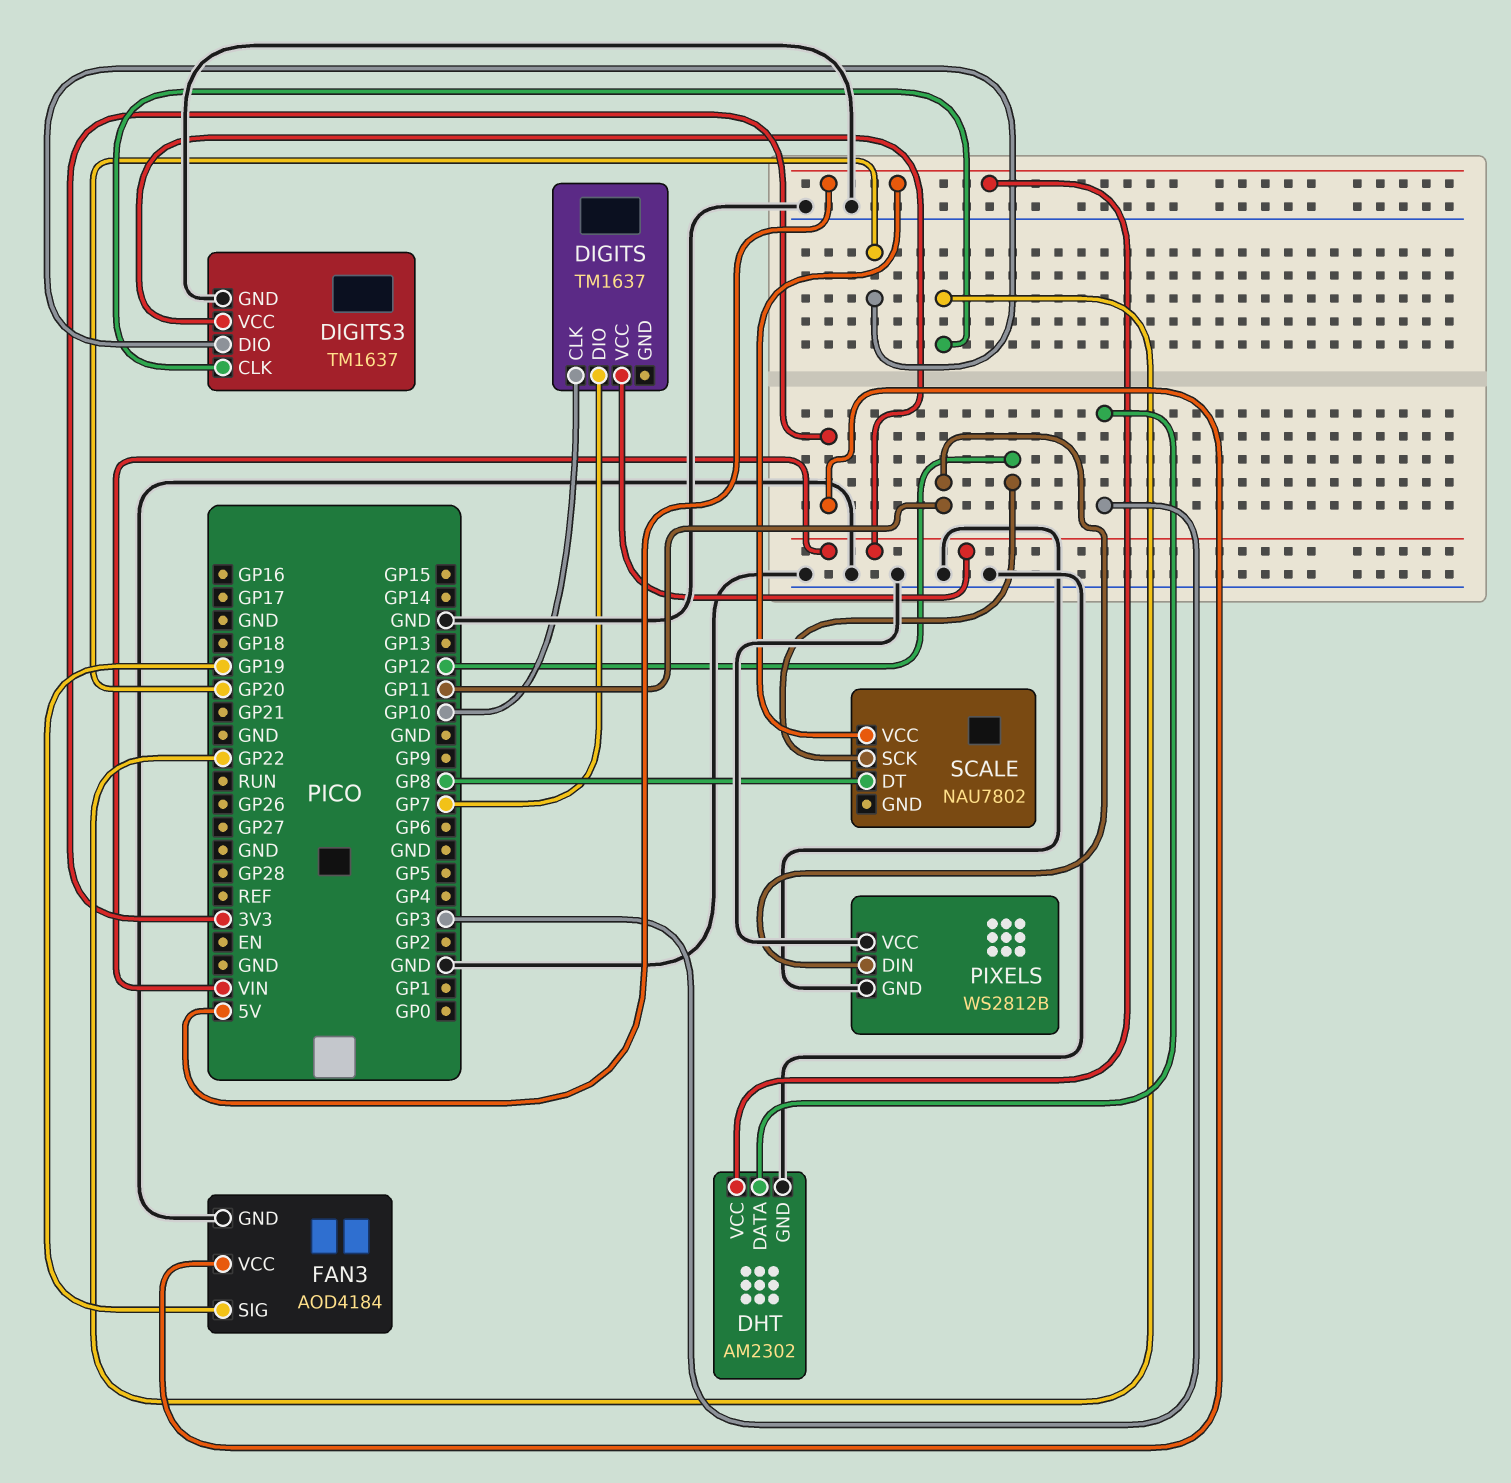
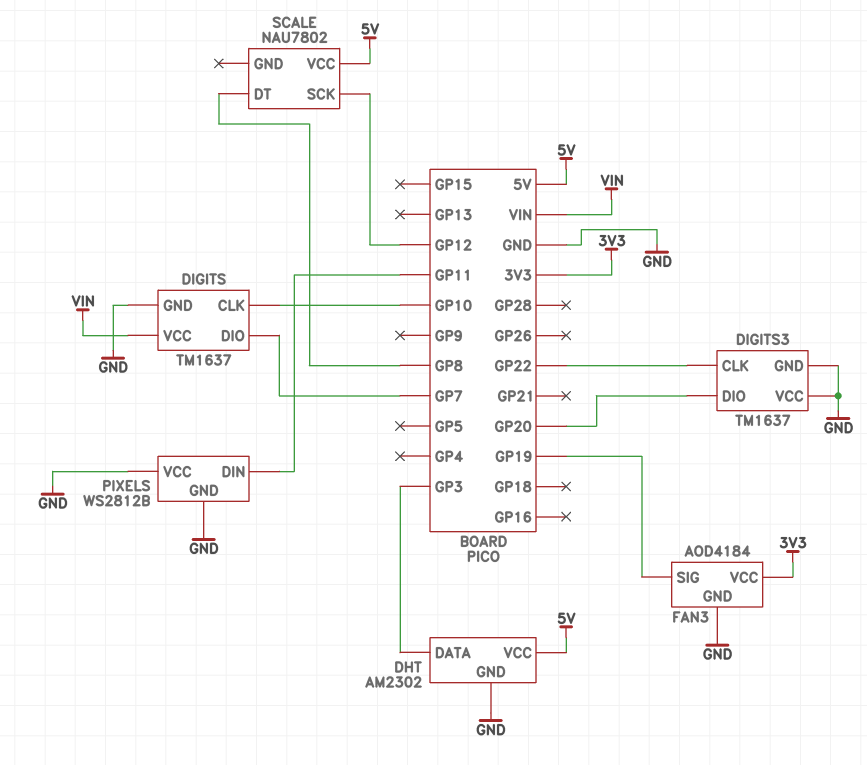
DIGITS pin GND: none -> GND
DIGITS3 pin VCC: VIN -> GND

